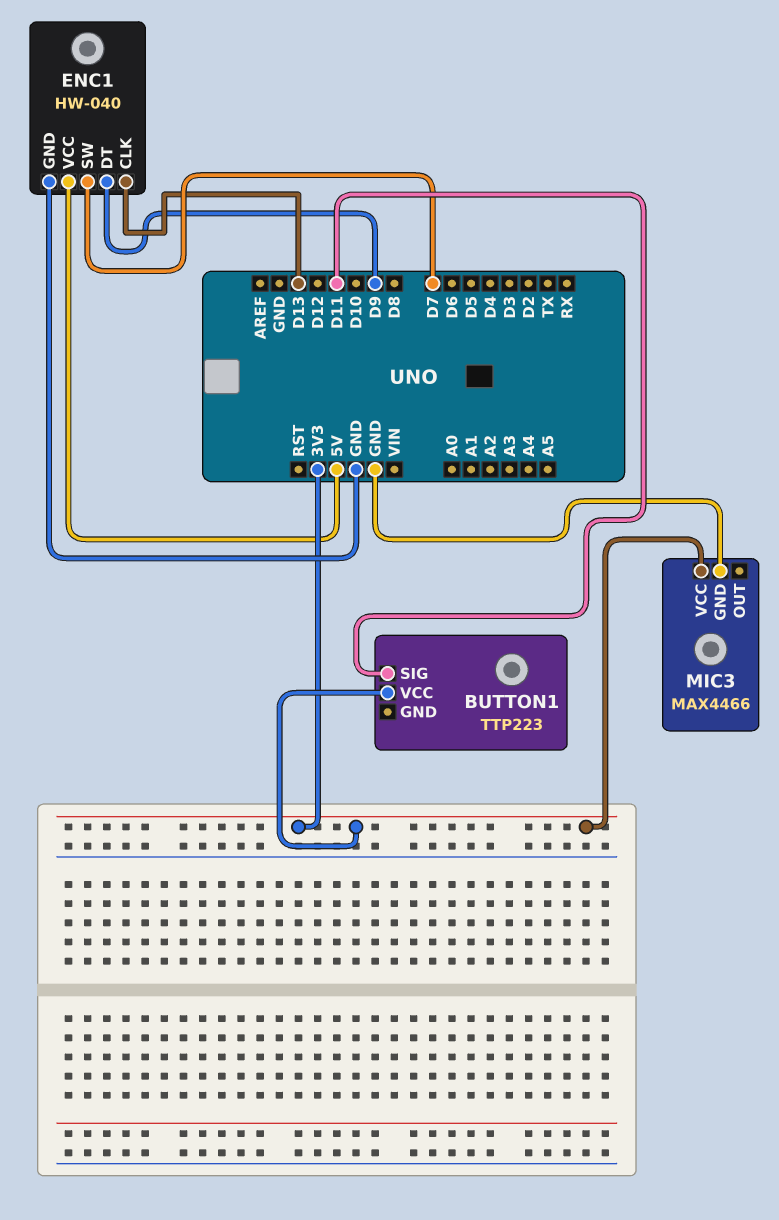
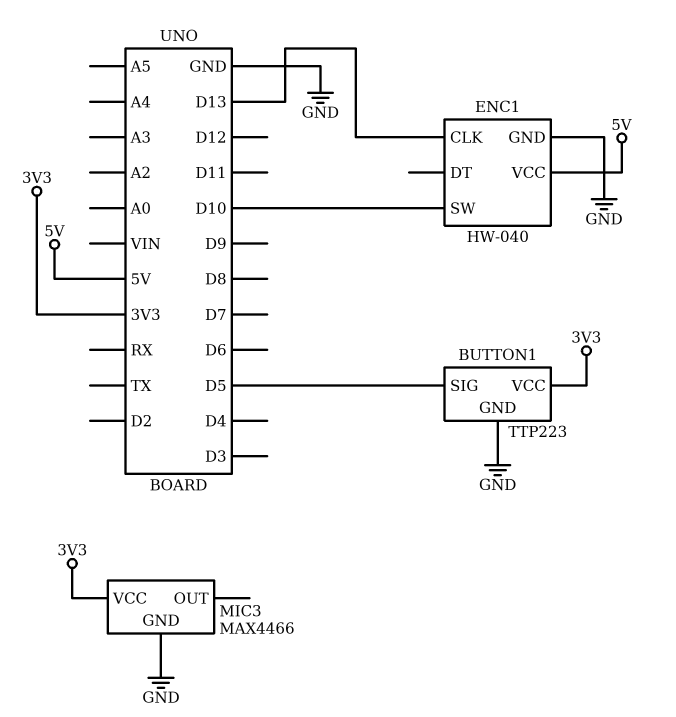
BUTTON1 pin GND: none -> GND
BUTTON1 pin SIG: D11 -> D5
ENC1 pin DT: D9 -> none
ENC1 pin SW: D7 -> D10

